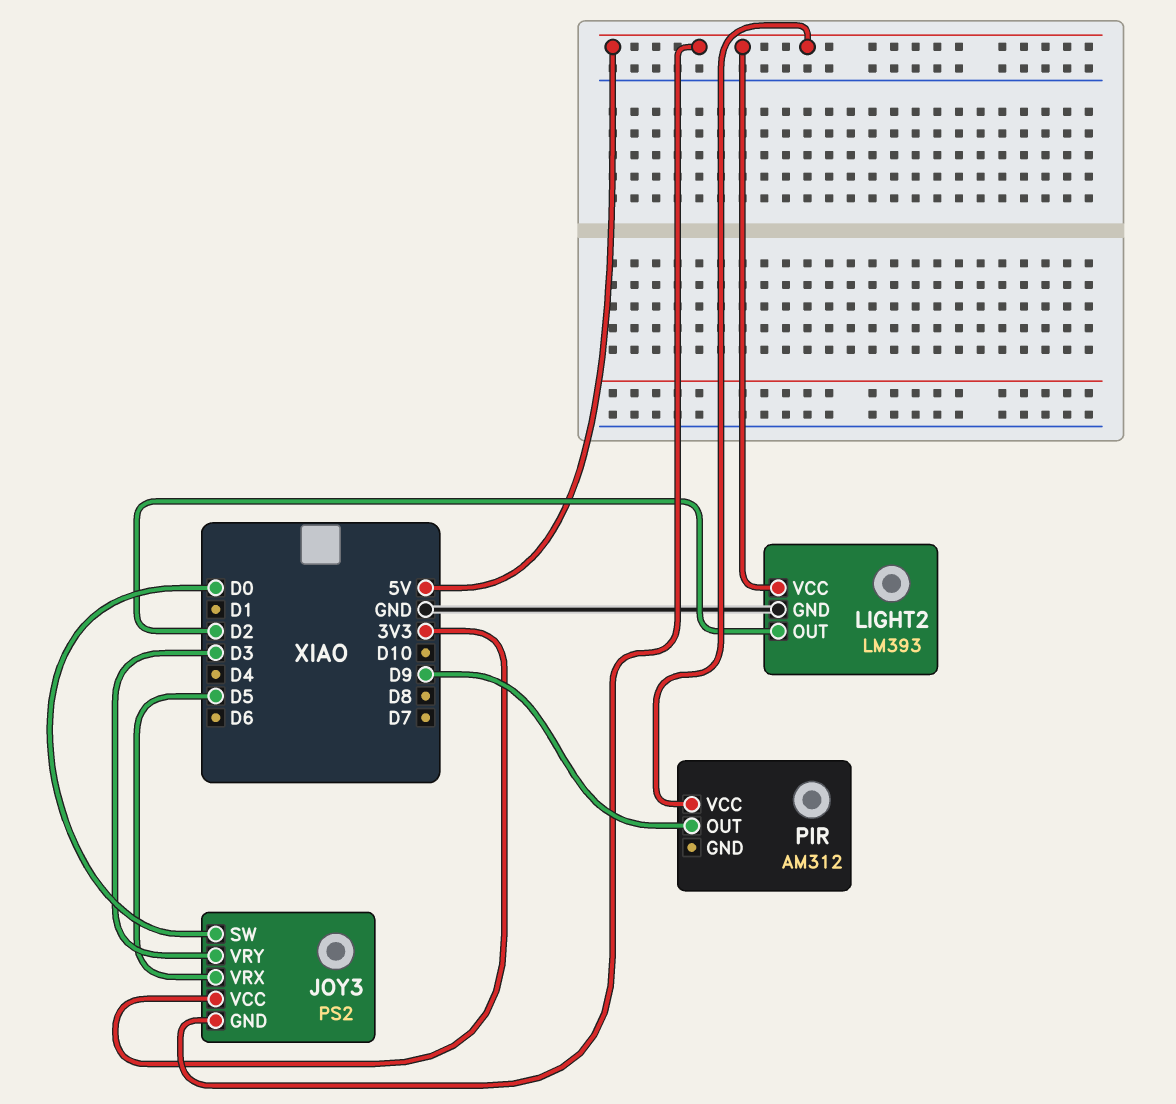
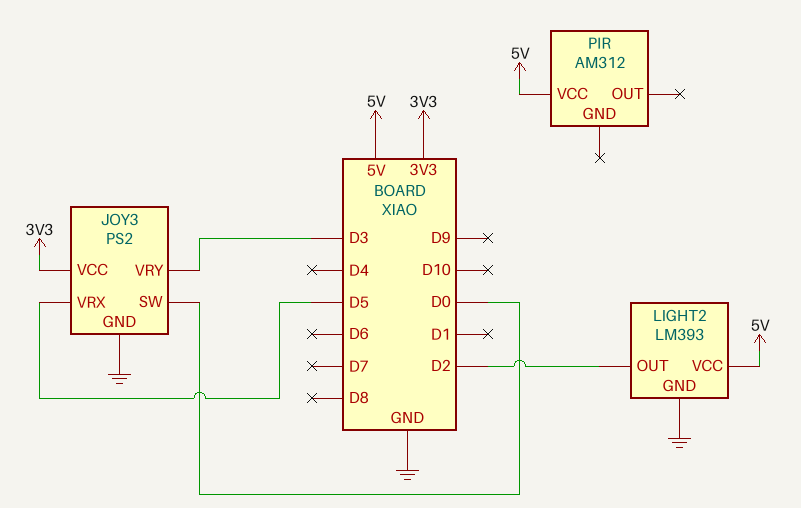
JOY3 pin GND: 5V -> GND
PIR pin OUT: D9 -> none

